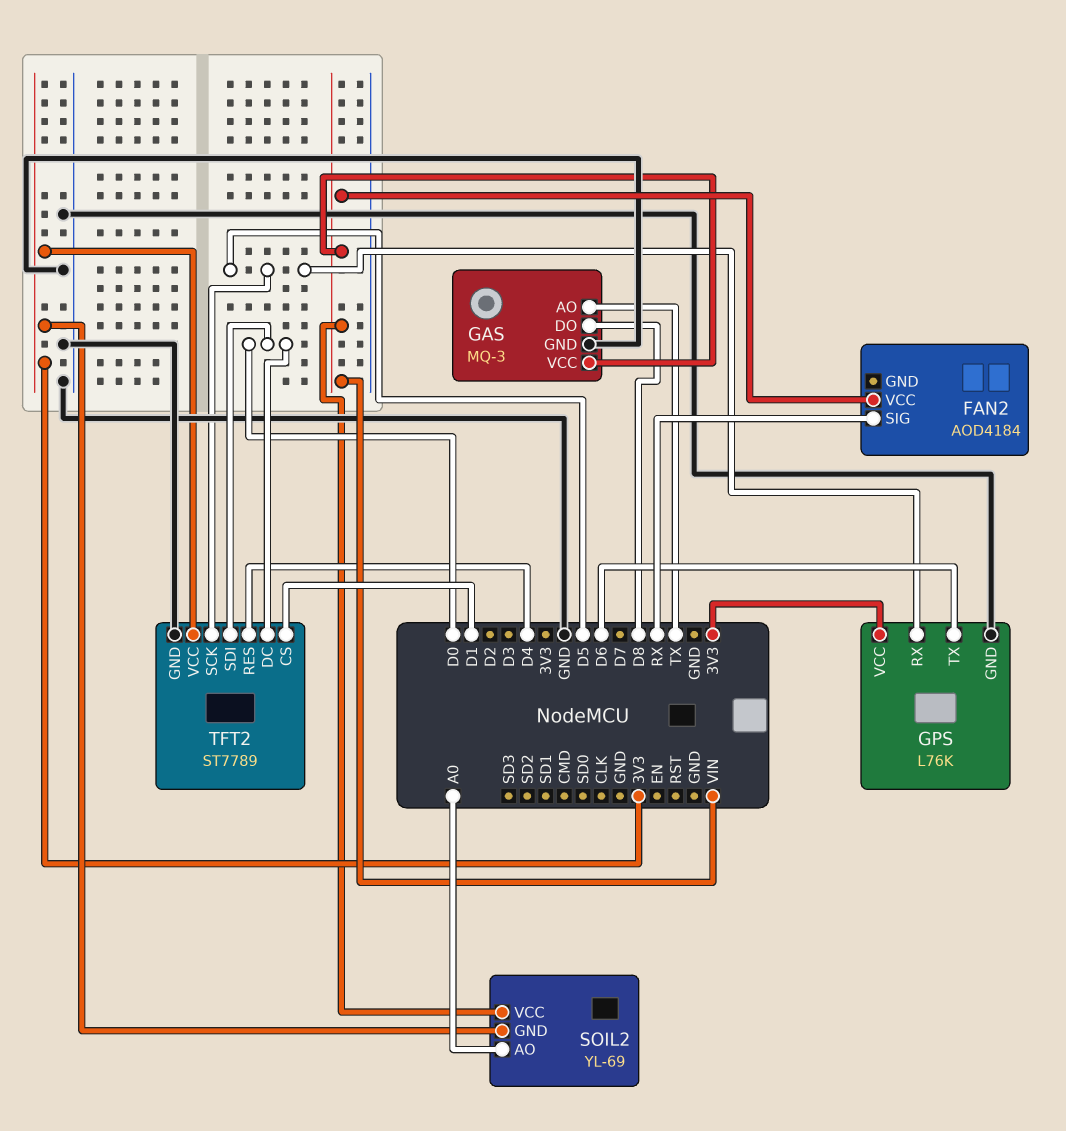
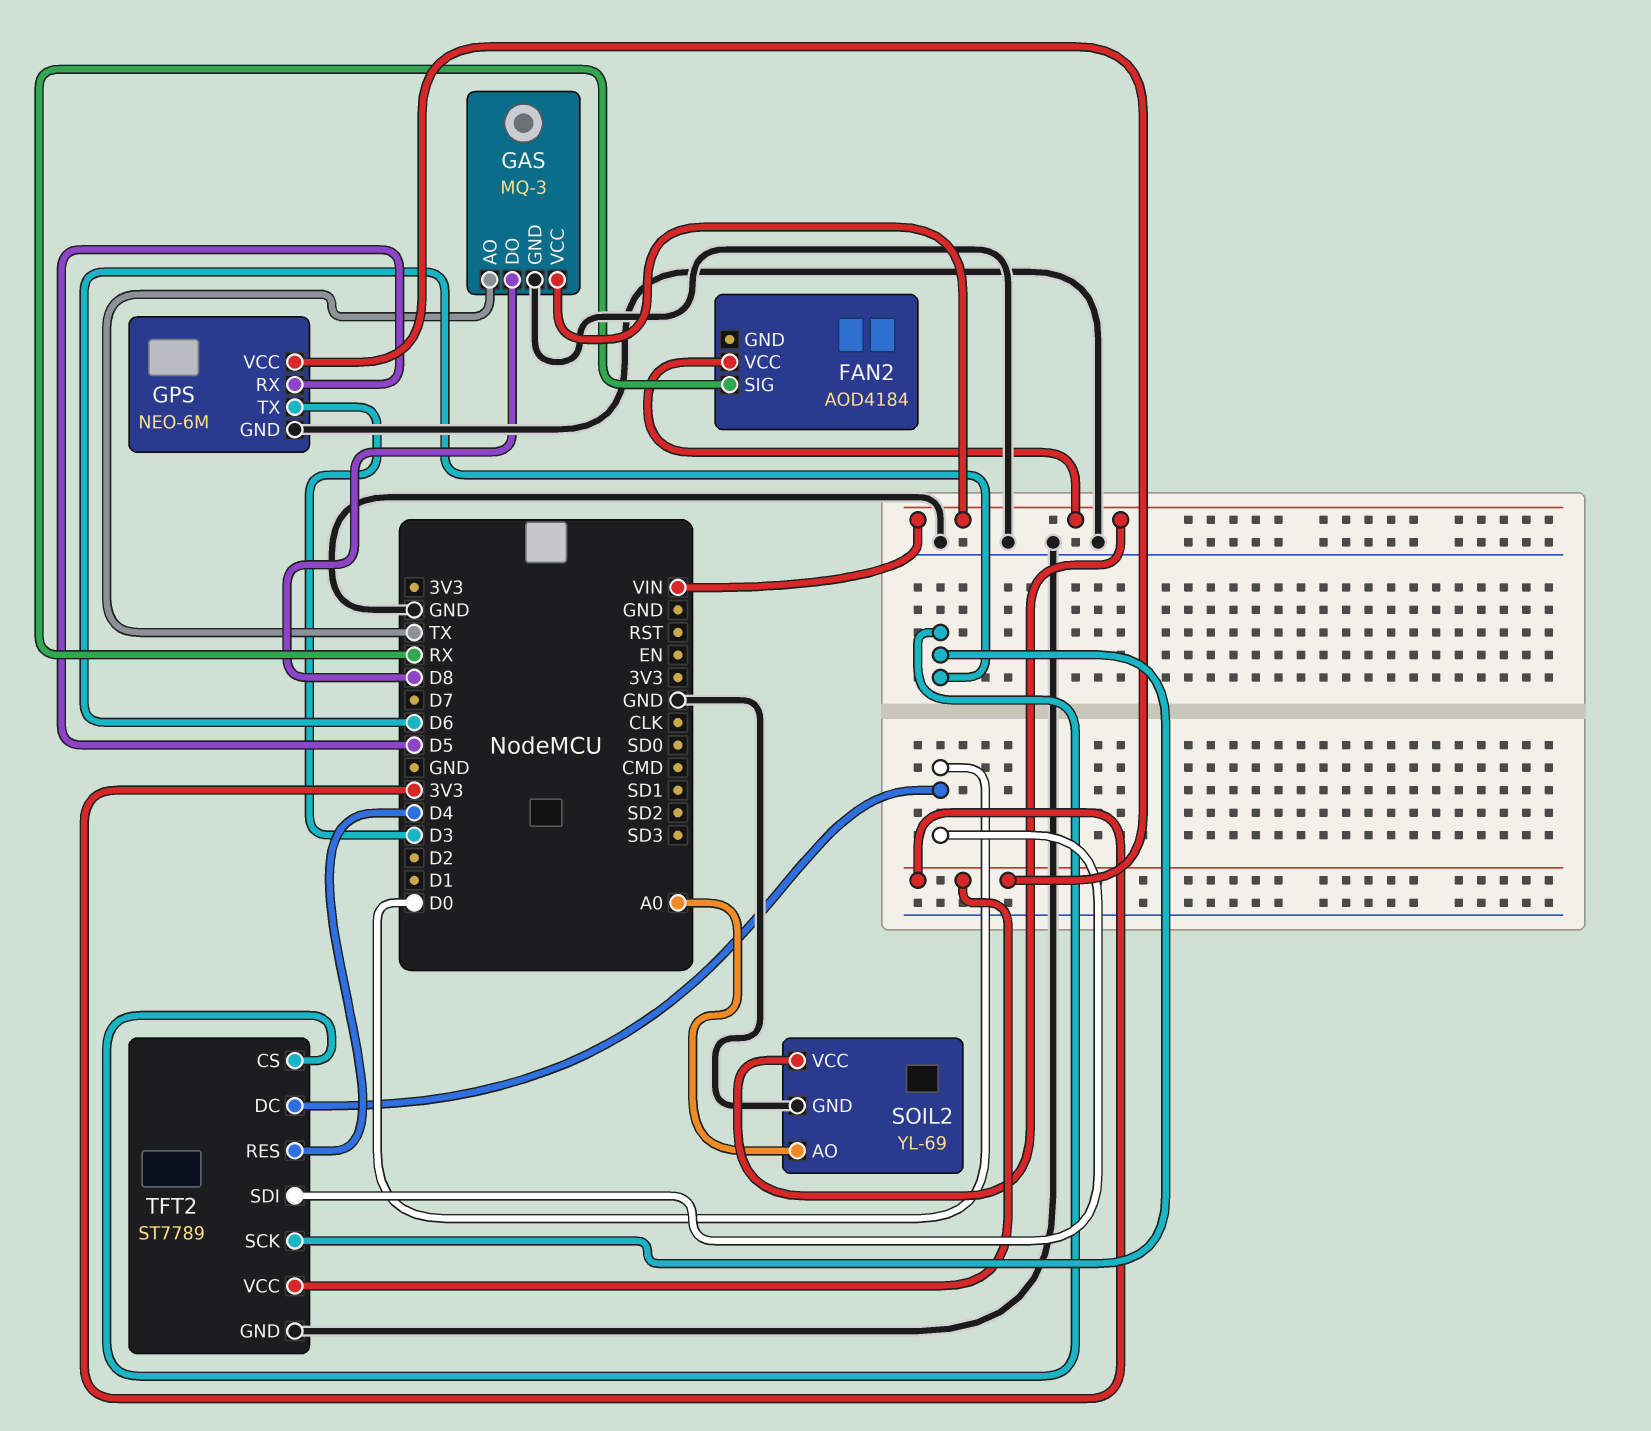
GPS: L76K -> NEO-6M
GPS pin TX: D6 -> D3
SOIL2 pin GND: 3V3 -> GND
TFT2 pin CS: D1 -> D6
TFT2 pin SCK: D5 -> D6

